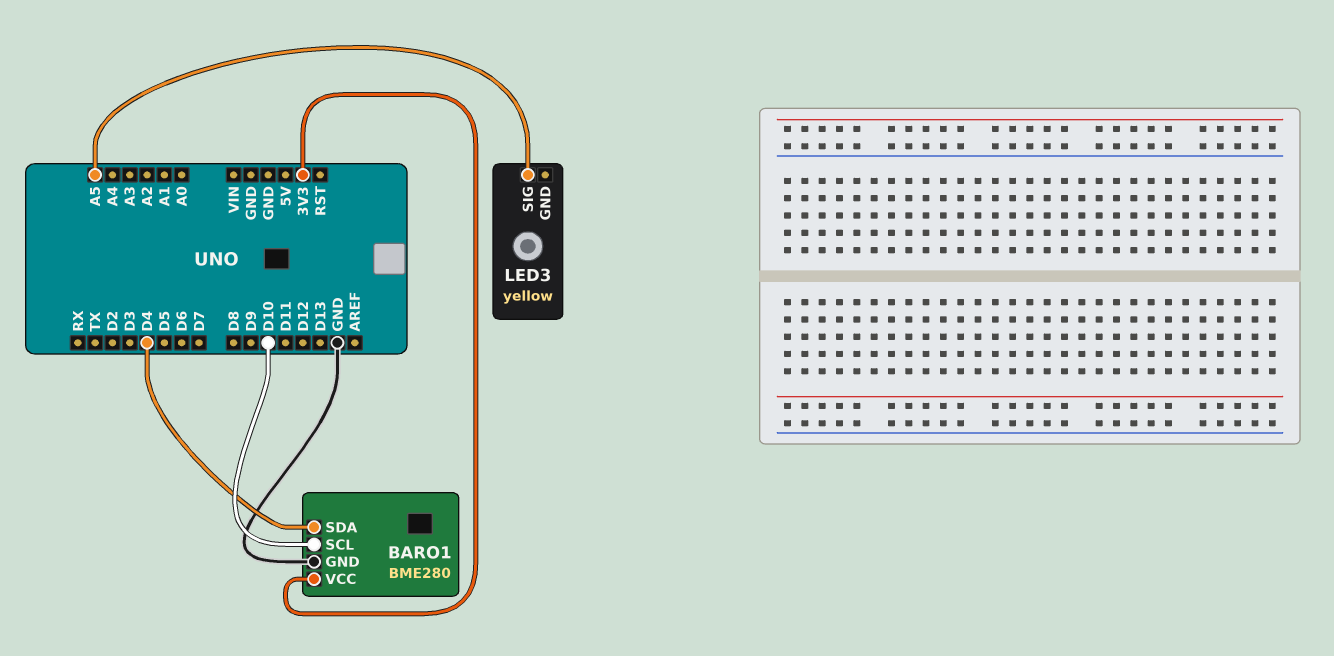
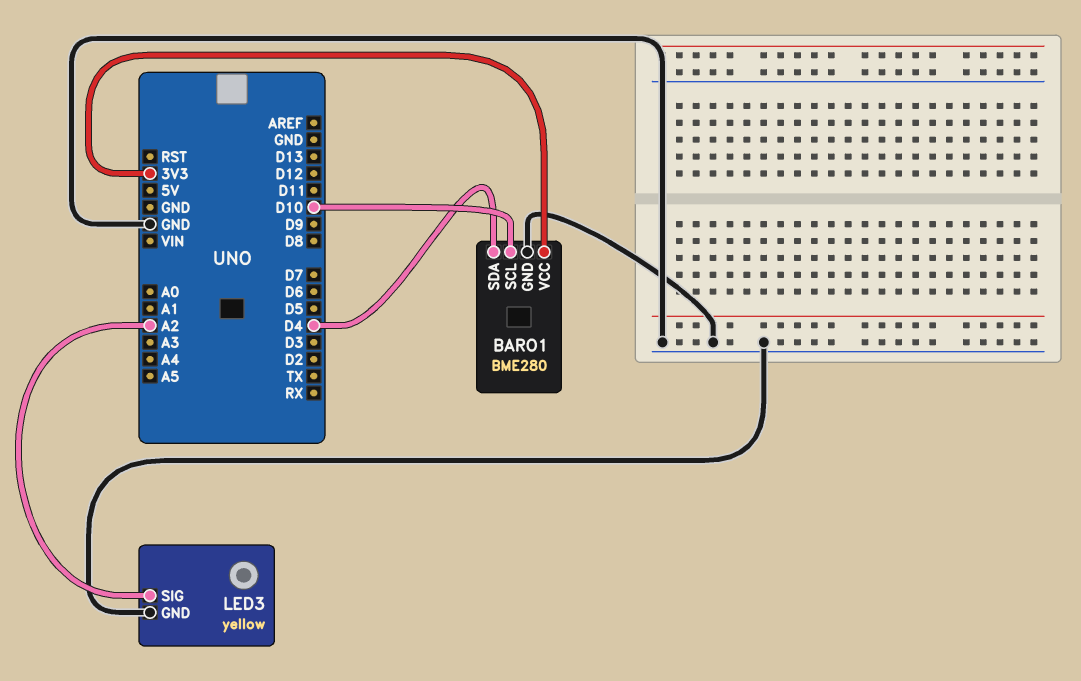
LED3 pin GND: none -> GND
LED3 pin SIG: A5 -> A2

